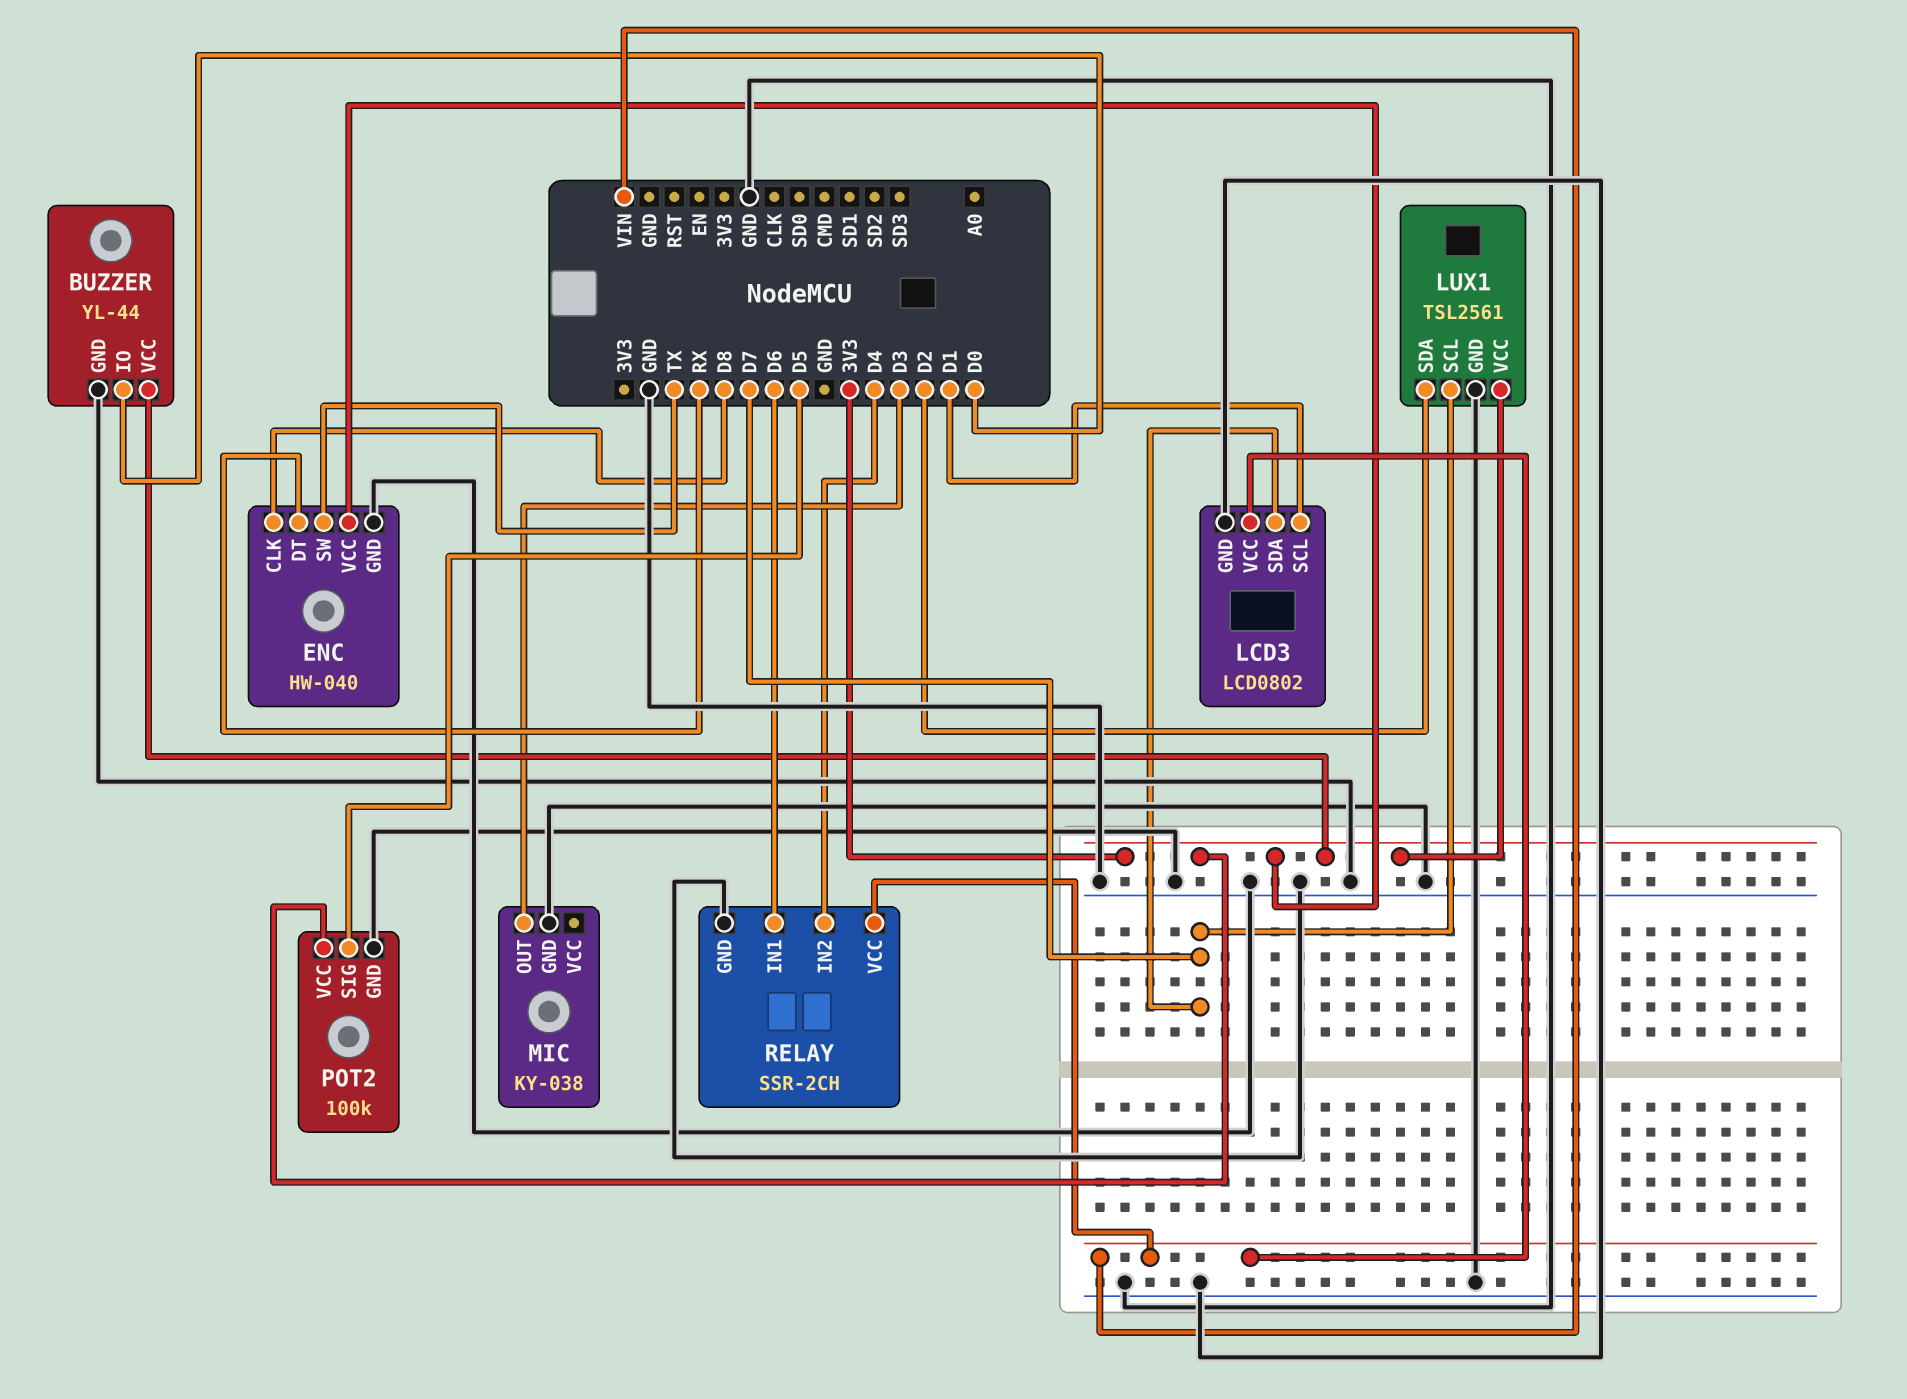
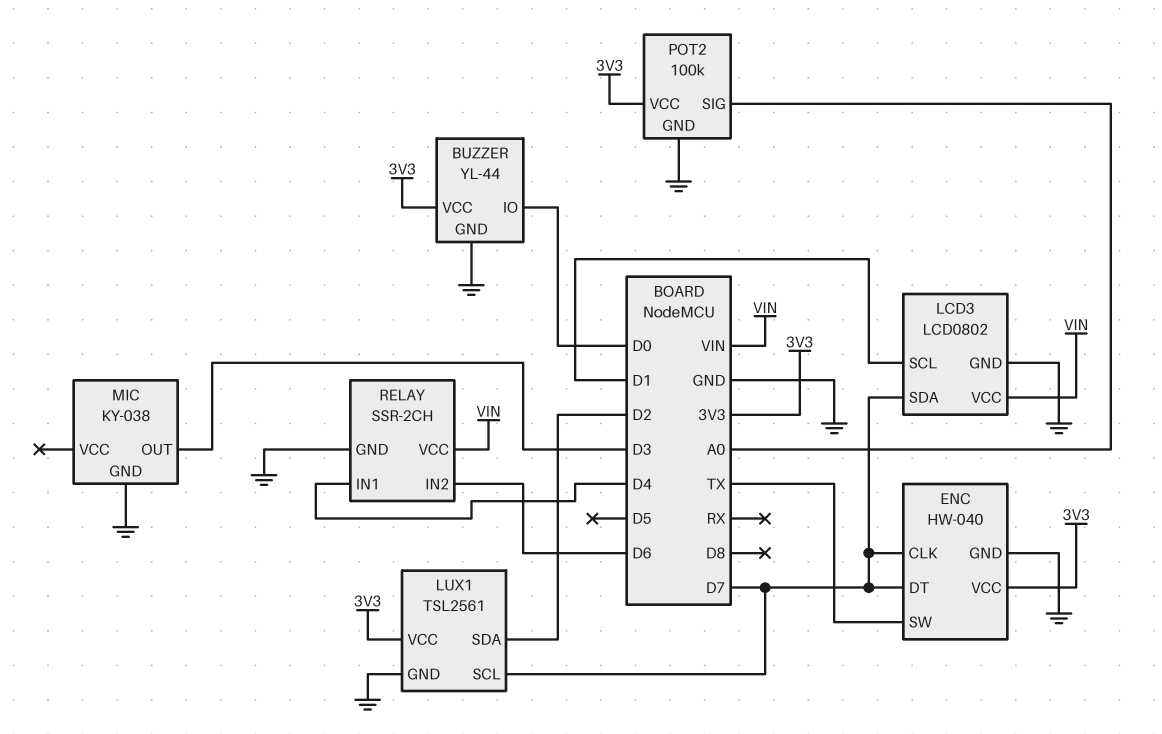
ENC pin CLK: D8 -> D7
ENC pin DT: RX -> D7
POT2 pin SIG: D5 -> A0
RELAY pin IN1: D6 -> D4
RELAY pin IN2: D4 -> D6

